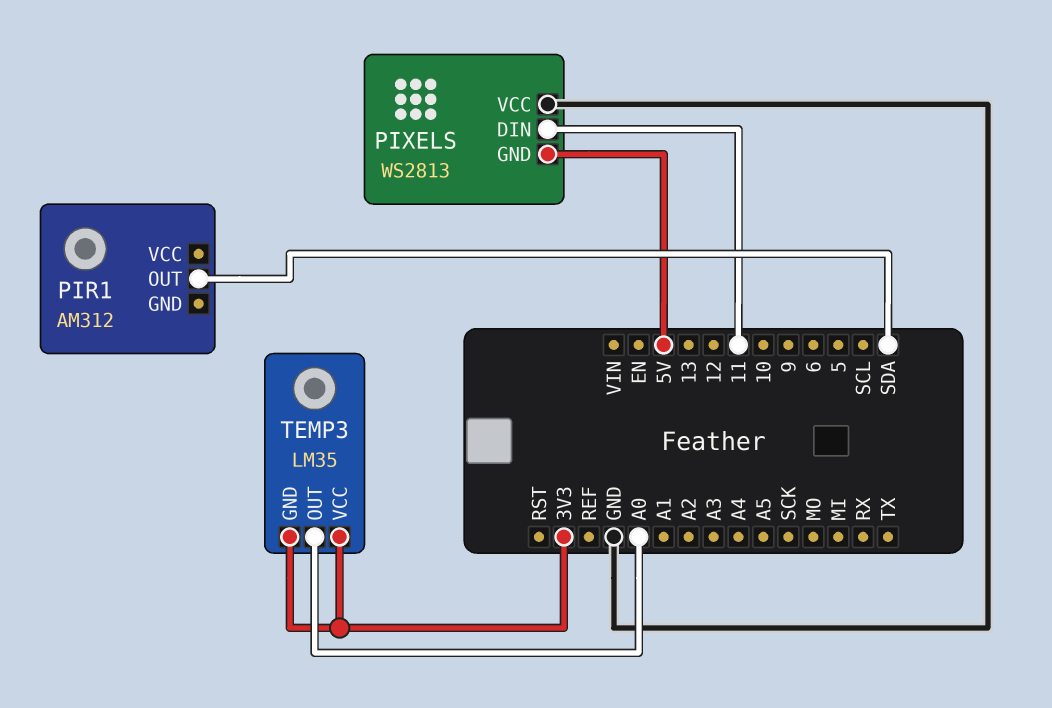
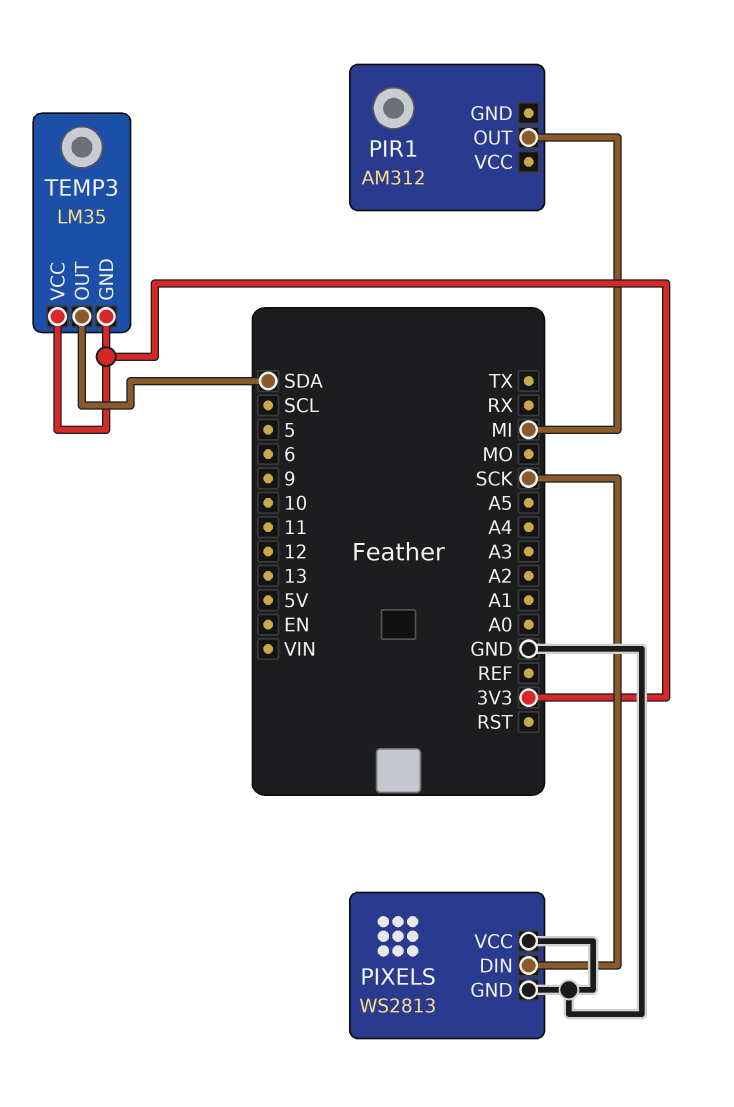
PIR1 pin OUT: SDA -> MI
PIXELS pin DIN: 11 -> SCK
PIXELS pin GND: 5V -> GND
TEMP3 pin OUT: A0 -> SDA

